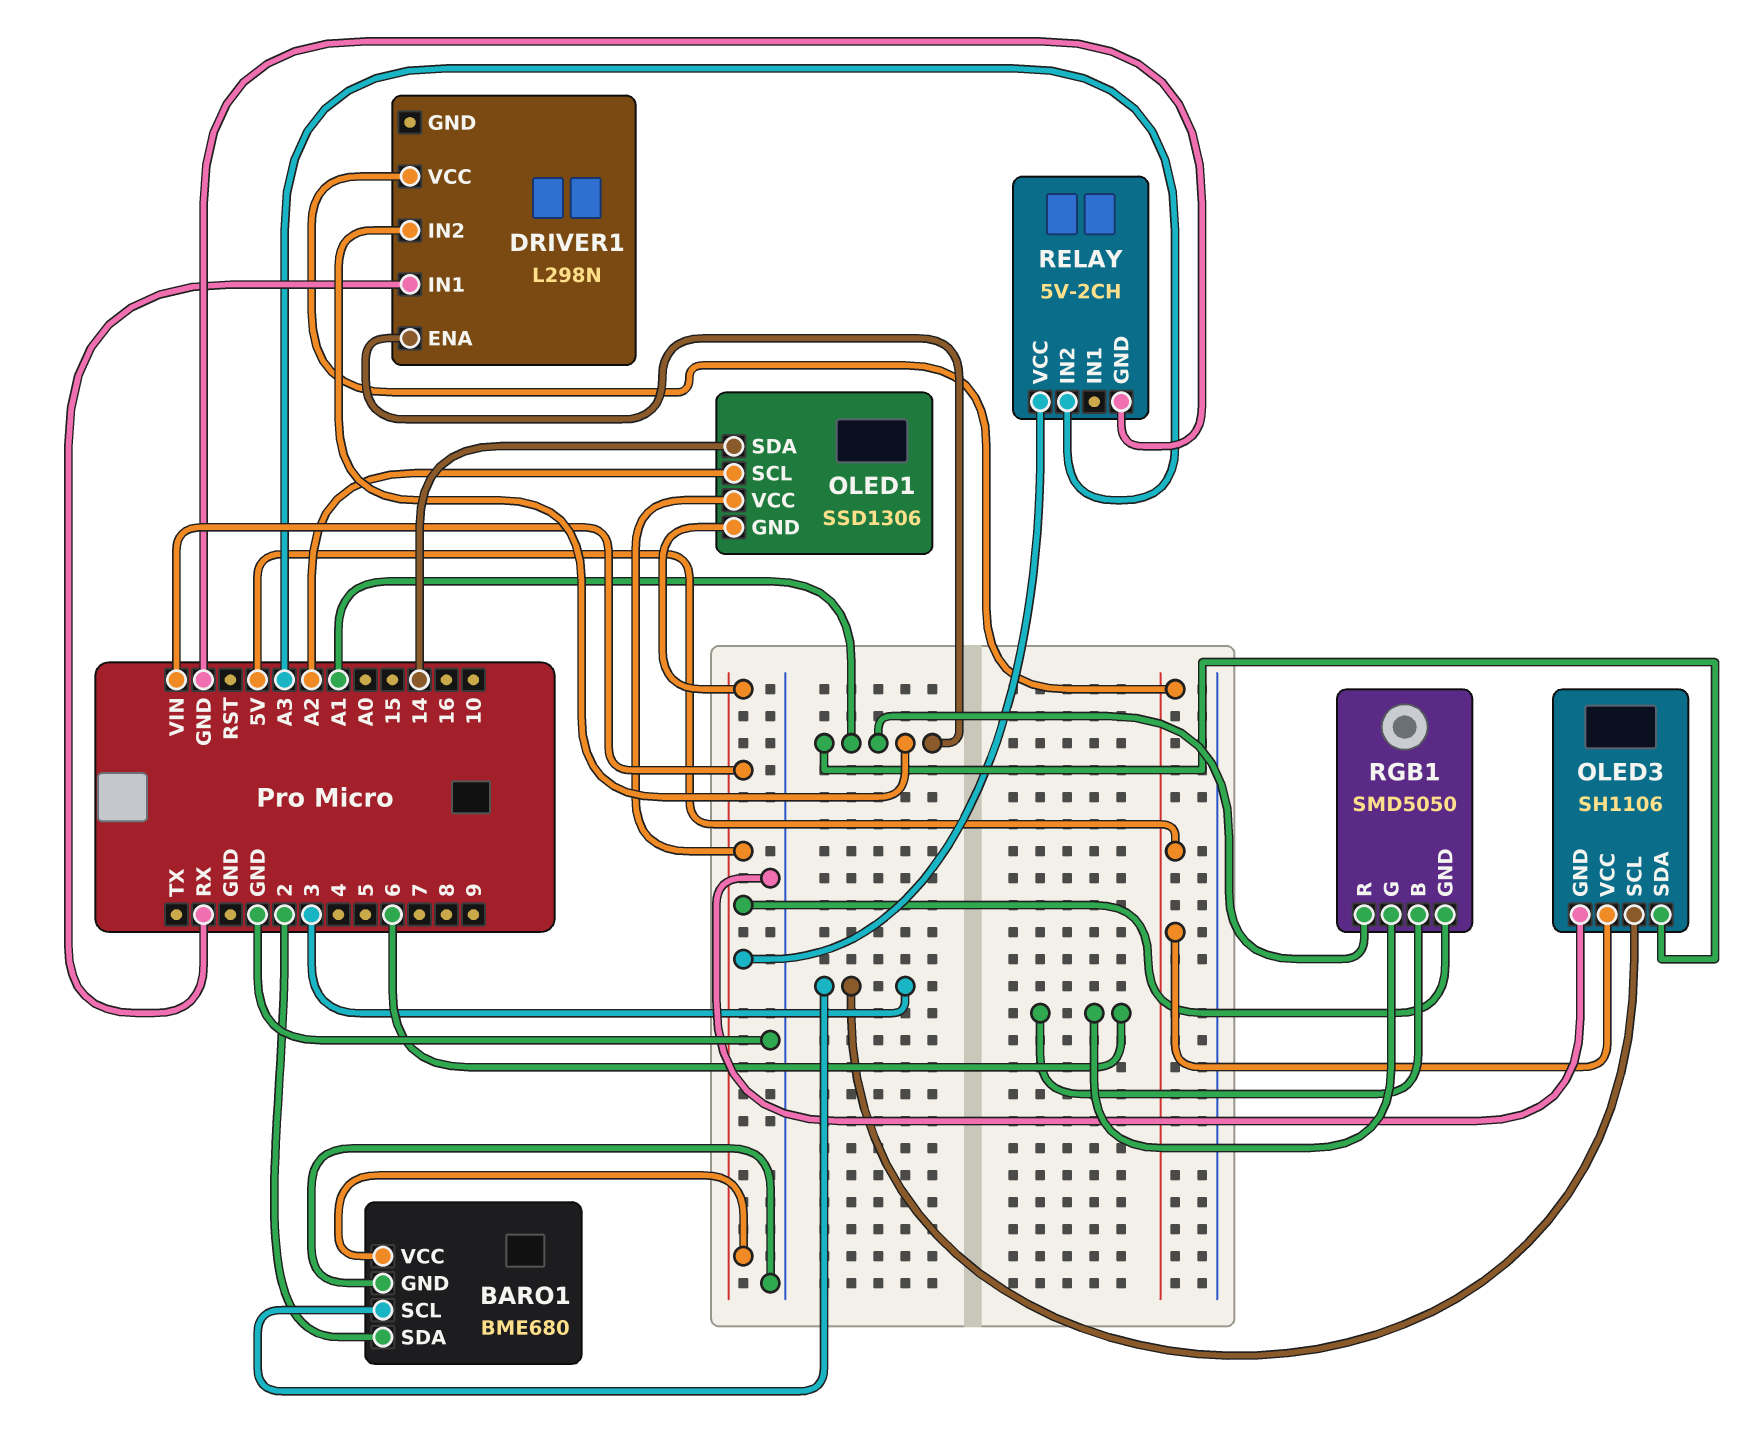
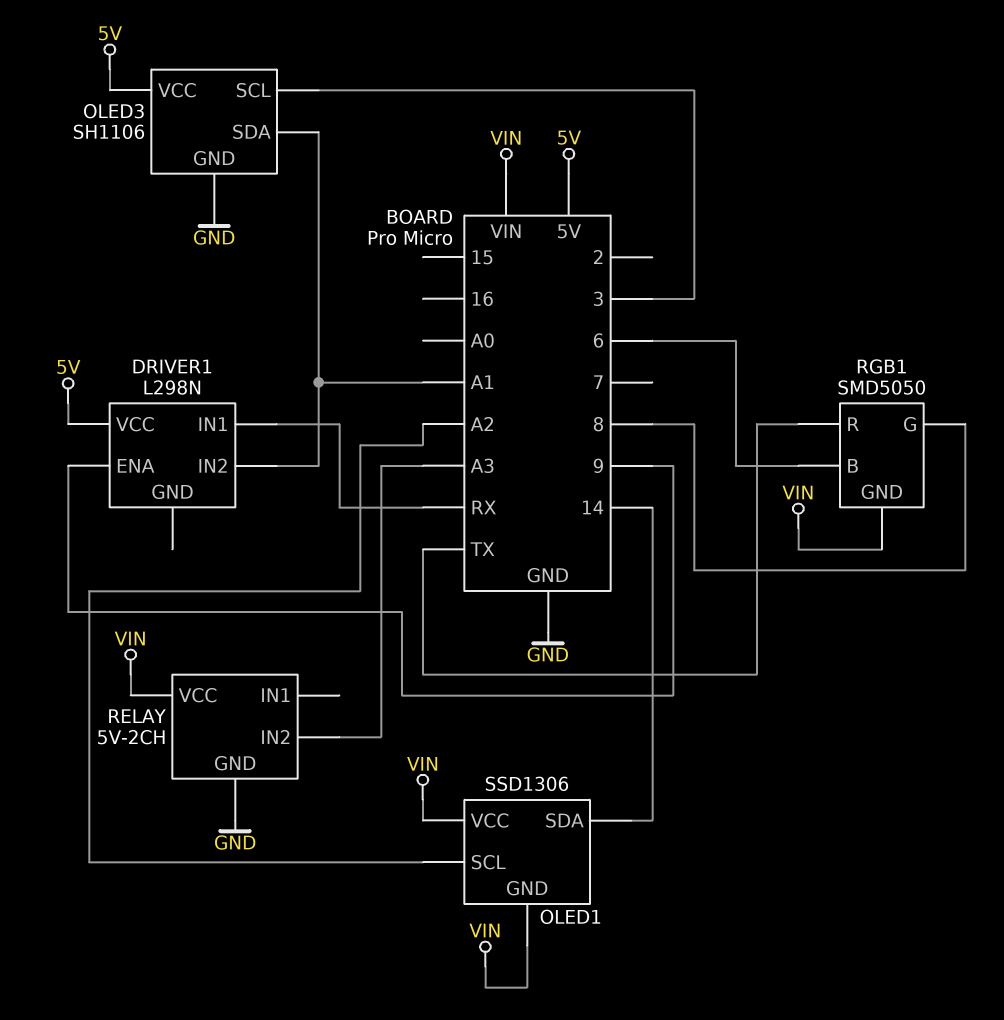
BARO1: BME680 -> none
BARO1 pin GND: GND -> none
BARO1 pin SCL: 3 -> none
BARO1 pin SDA: 2 -> none
BARO1 pin VCC: VIN -> none
DRIVER1 pin ENA: A1 -> 9
RGB1 pin G: 6 -> 8
RGB1 pin R: A1 -> TX

